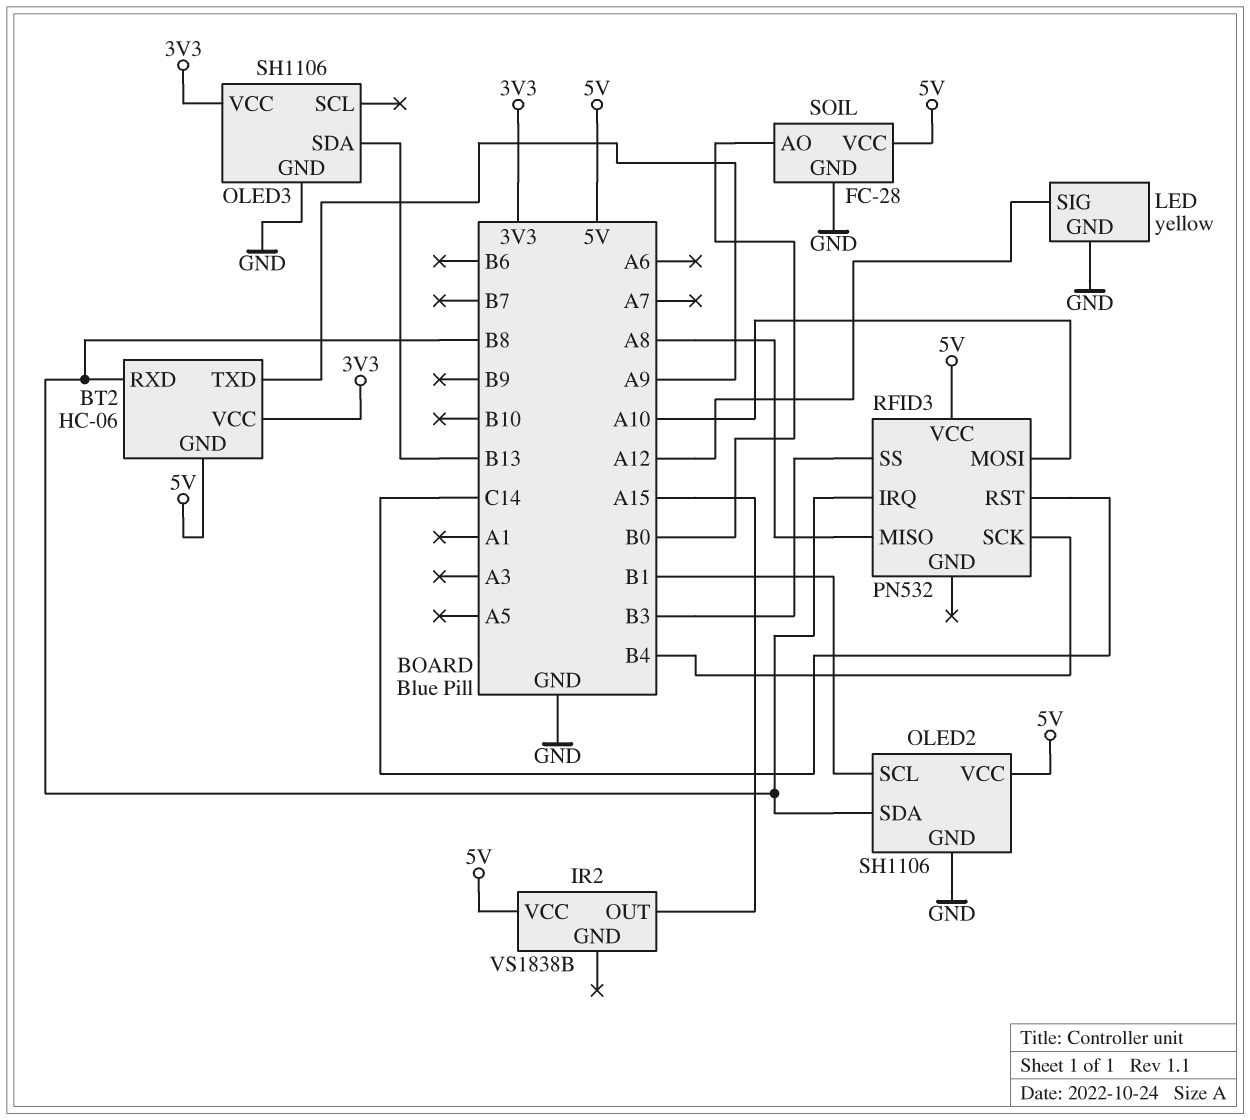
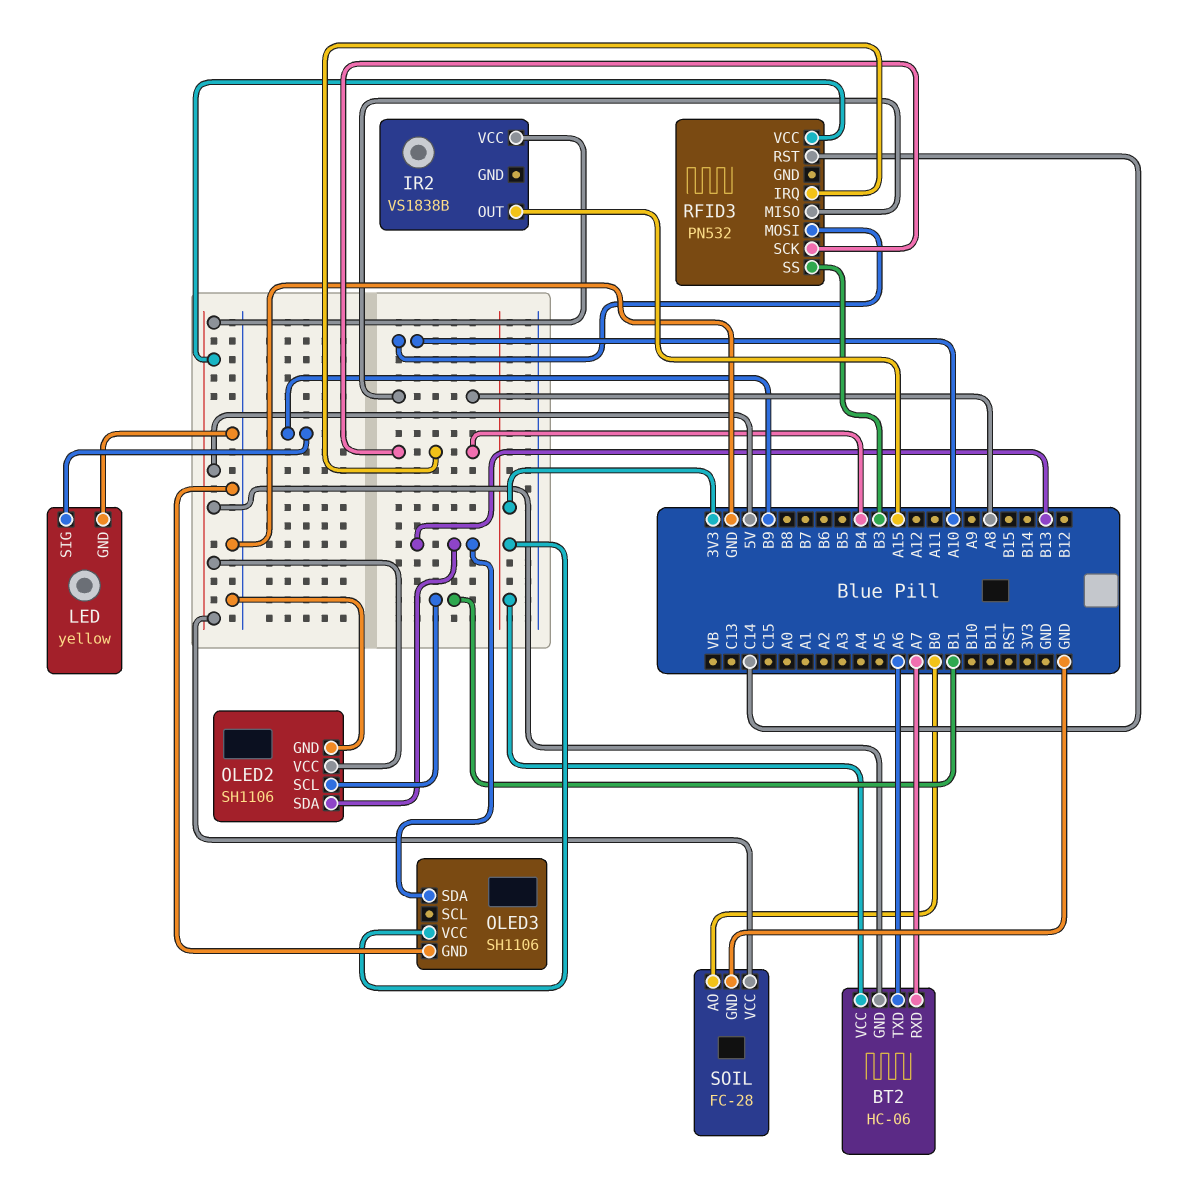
BT2 pin RXD: B8 -> A7
BT2 pin TXD: A9 -> A6
LED pin SIG: A12 -> B9
OLED2 pin SDA: B8 -> B13
RFID3 pin IRQ: B8 -> B4

